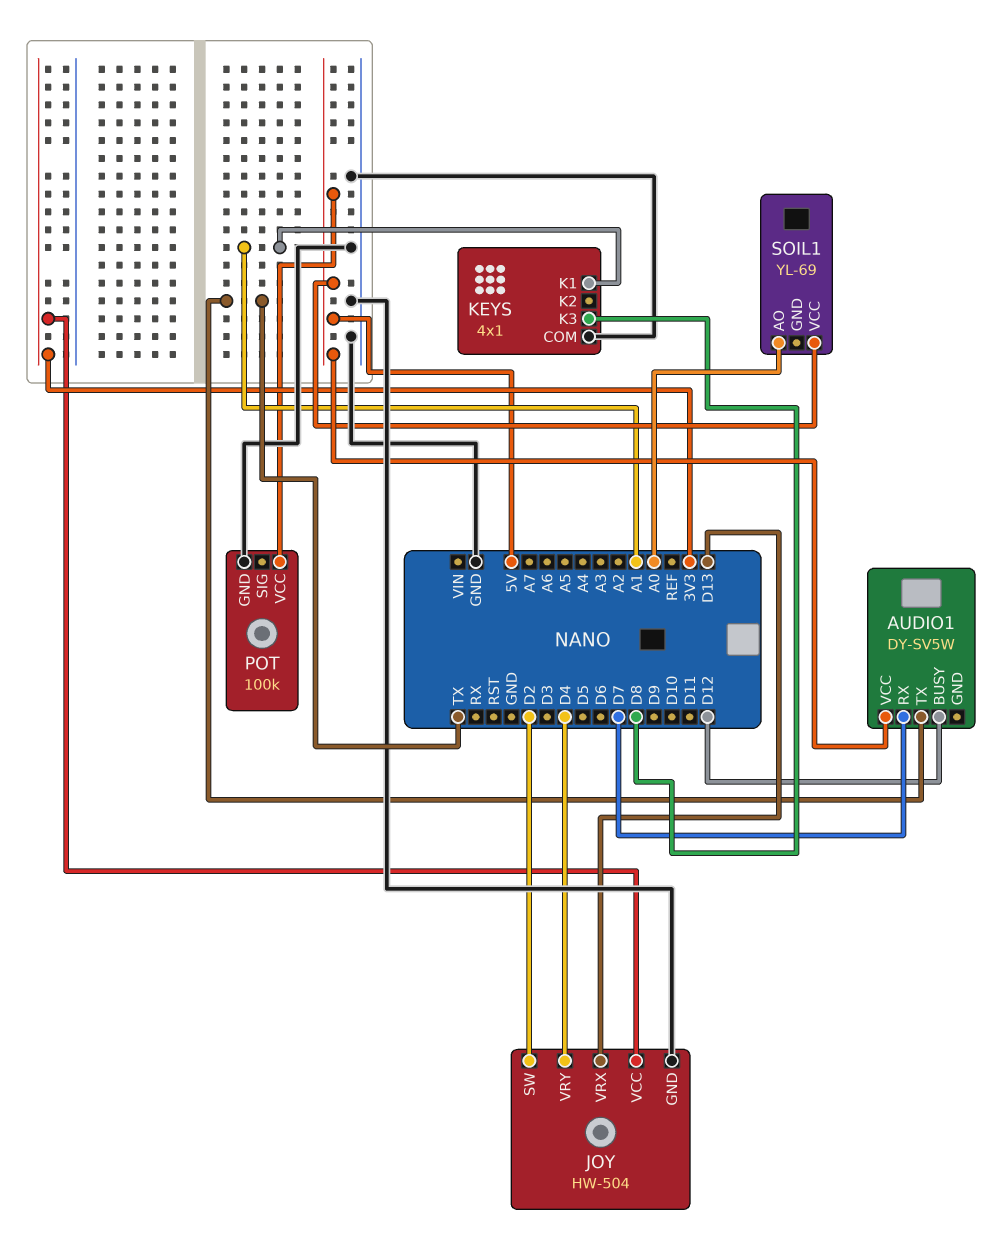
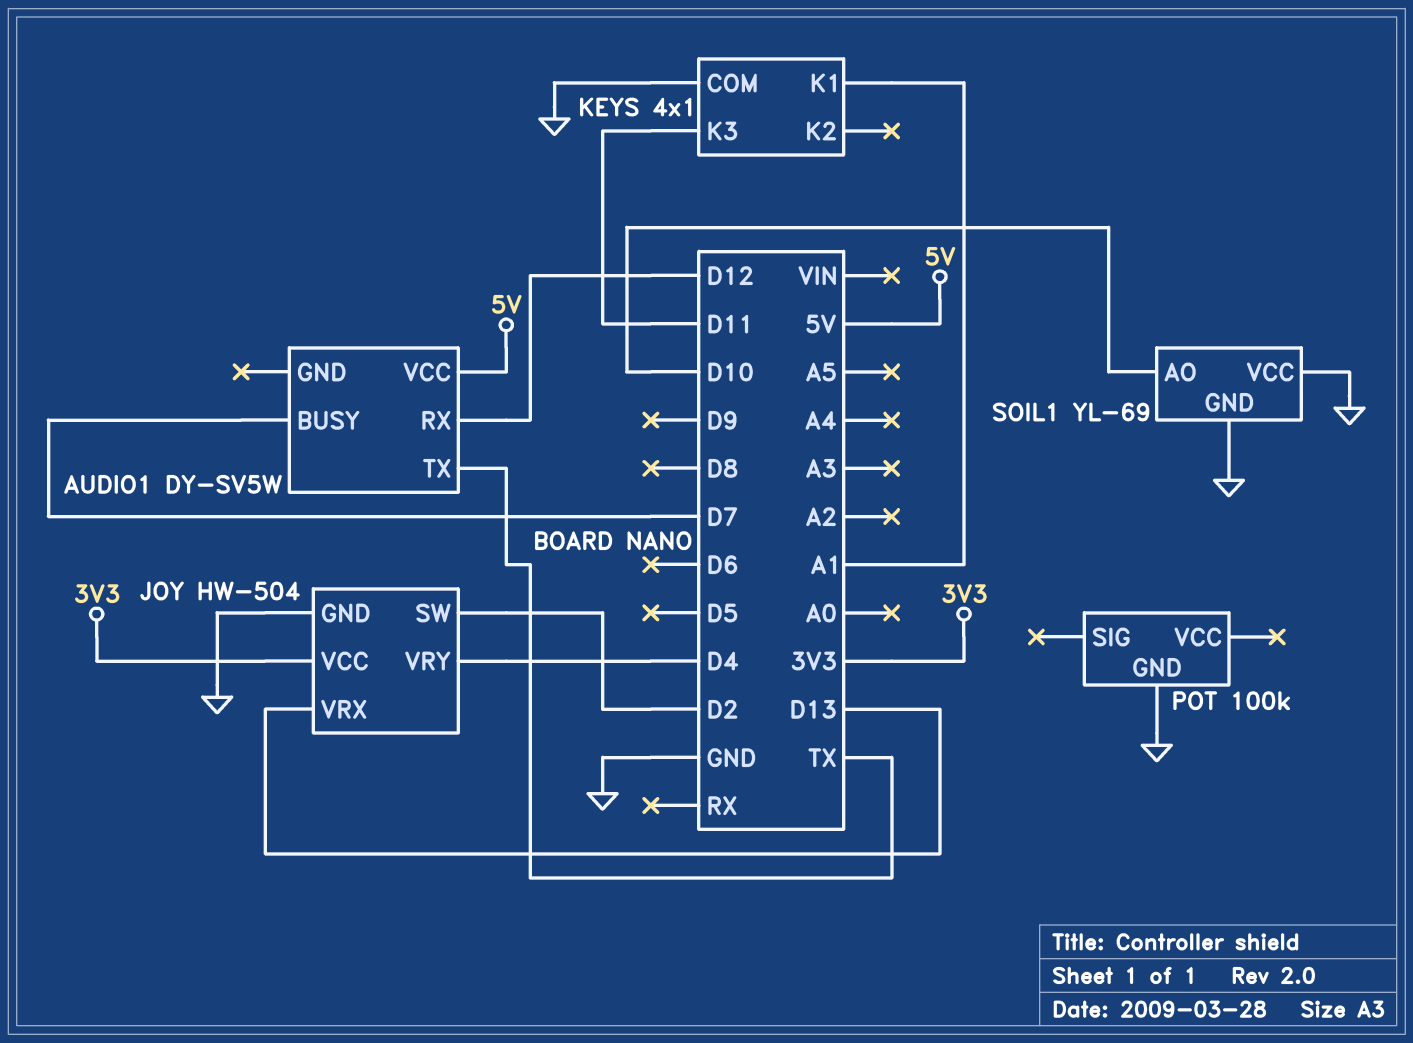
AUDIO1 pin BUSY: D12 -> D7
AUDIO1 pin RX: D7 -> D12
KEYS pin K3: D8 -> D11
POT pin VCC: 5V -> none
SOIL1 pin AO: A0 -> D10
SOIL1 pin GND: none -> GND
SOIL1 pin VCC: 5V -> GND

